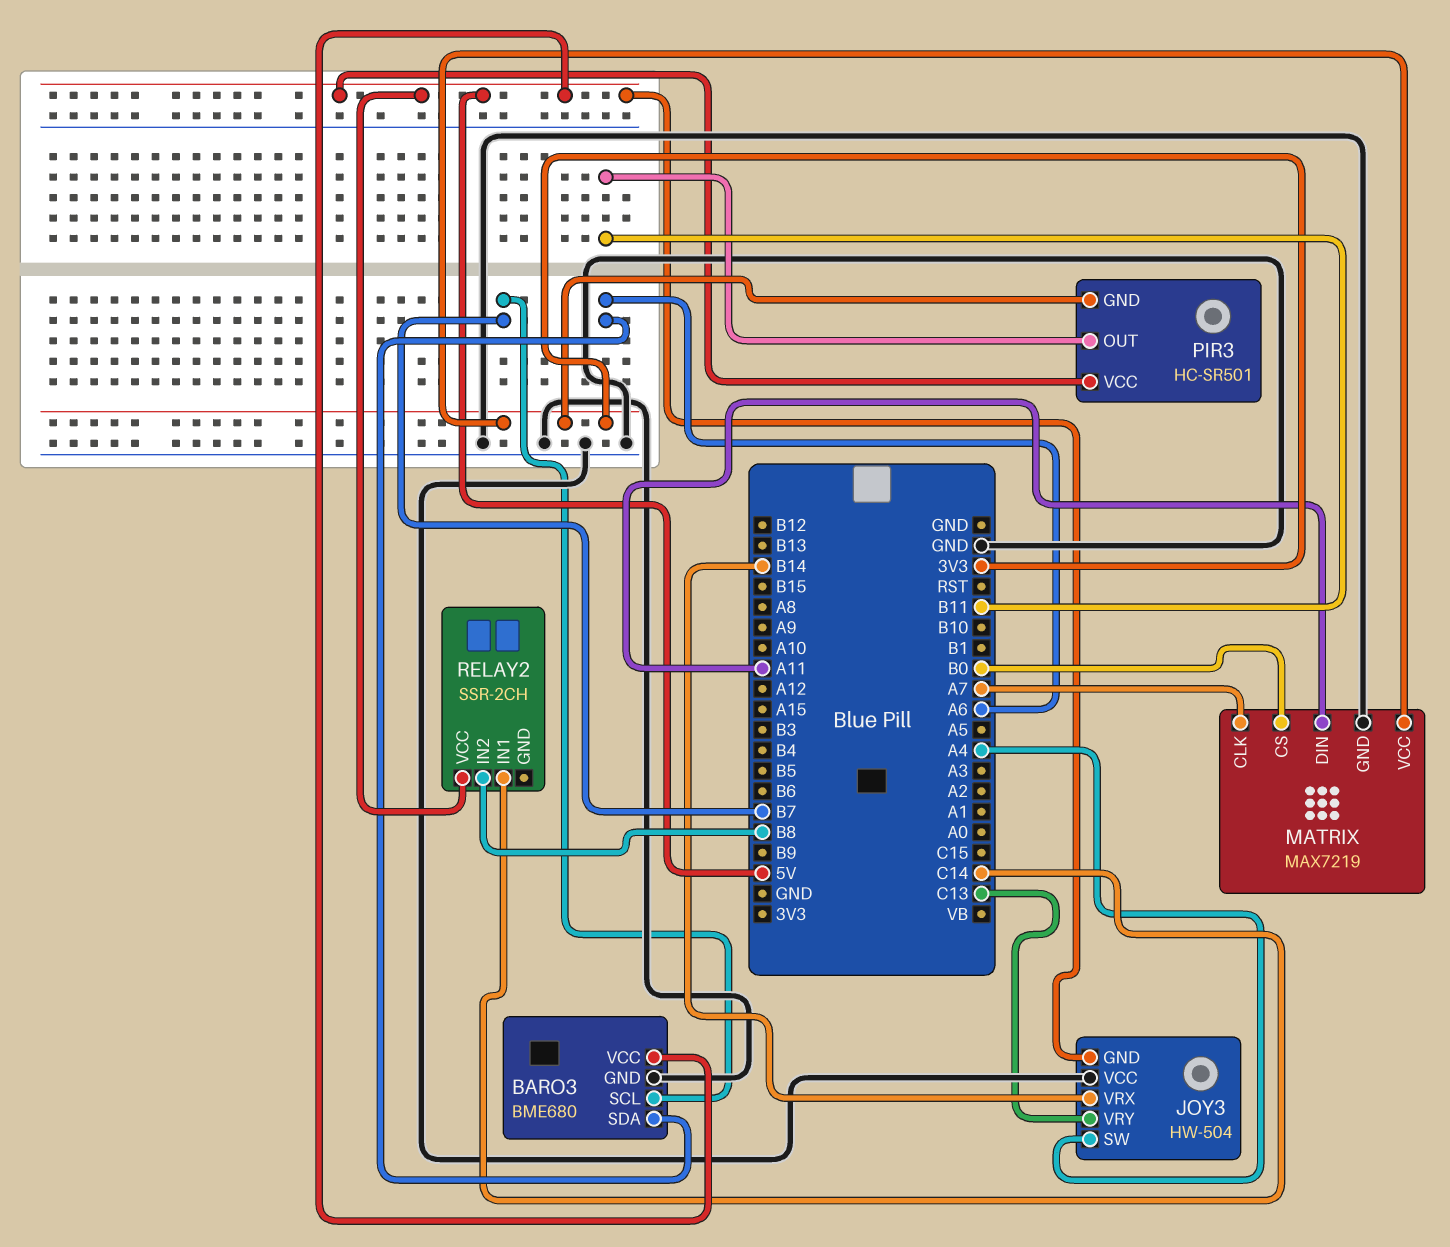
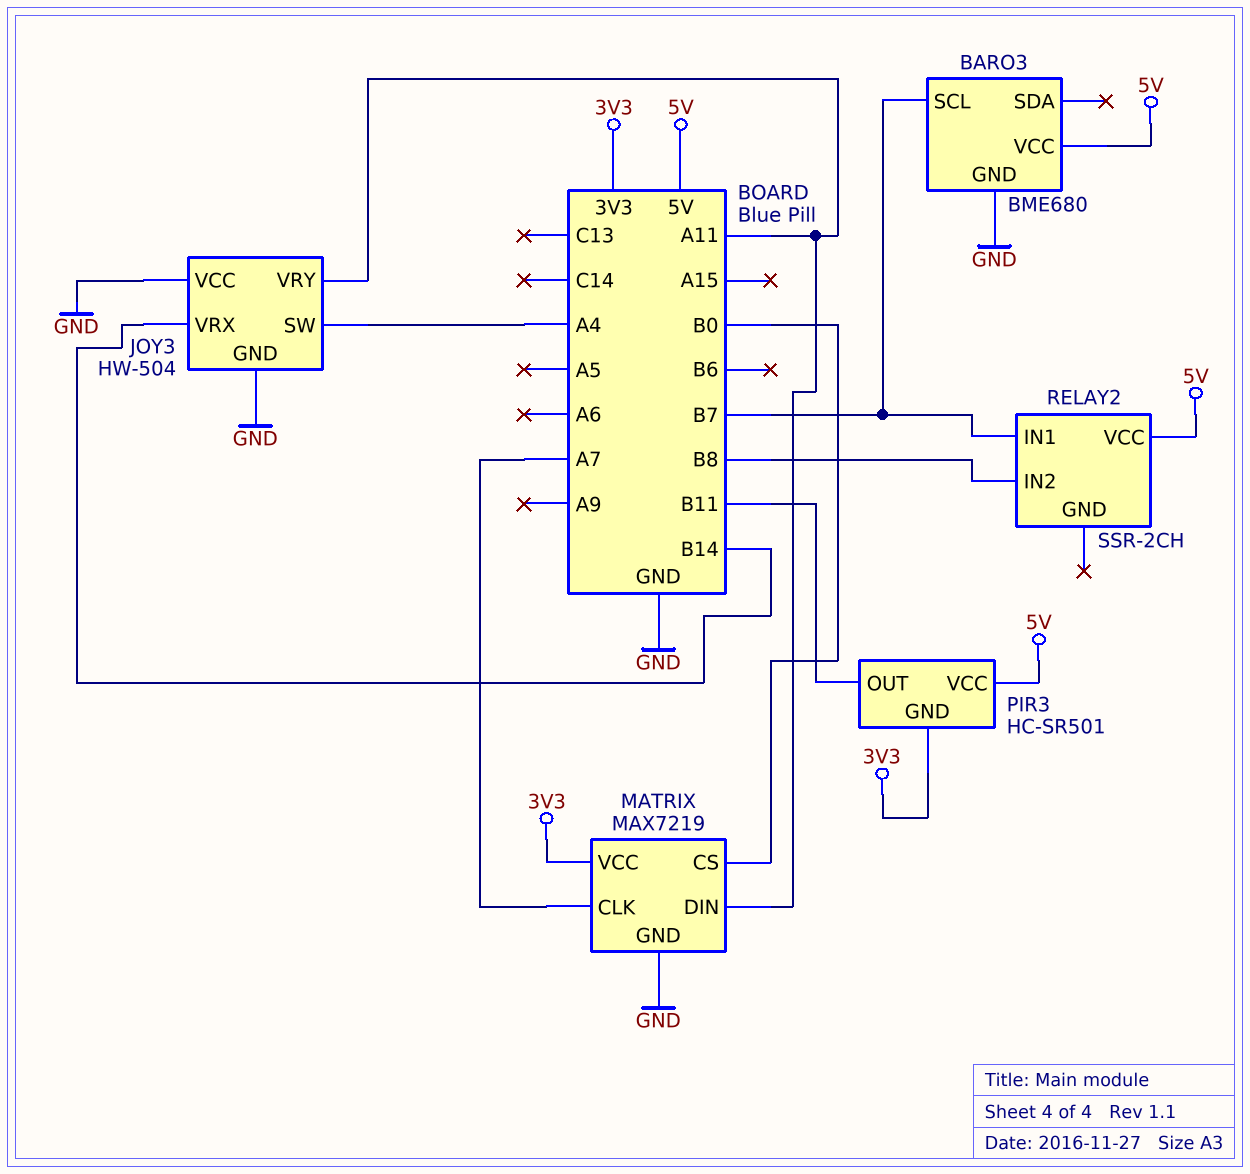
BARO3 pin SDA: A6 -> none
JOY3 pin GND: 5V -> GND
JOY3 pin VRY: C13 -> A11
RELAY2 pin IN1: C14 -> B7

